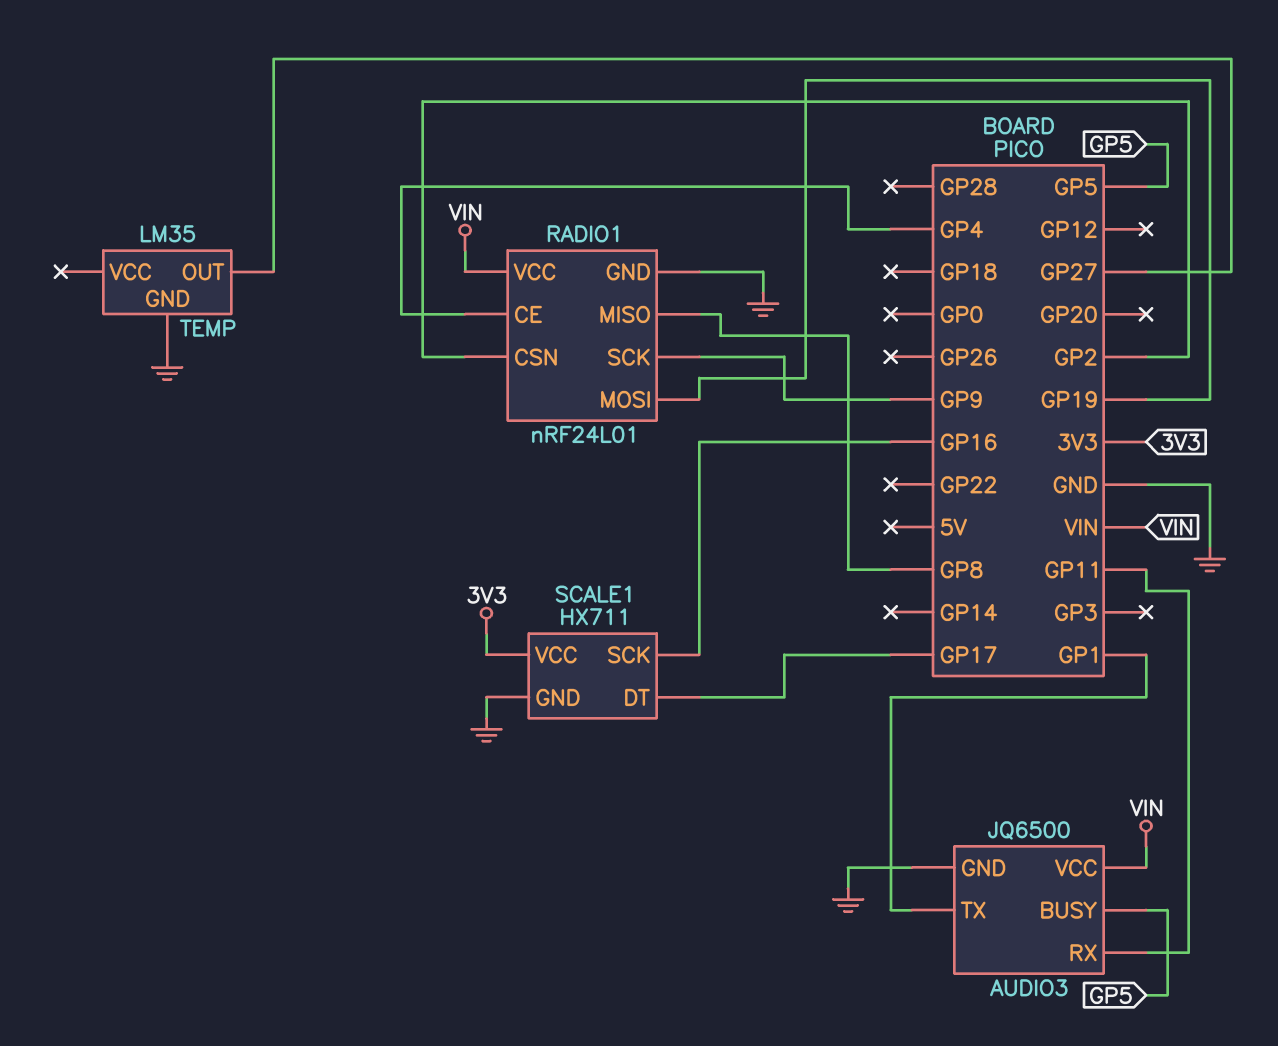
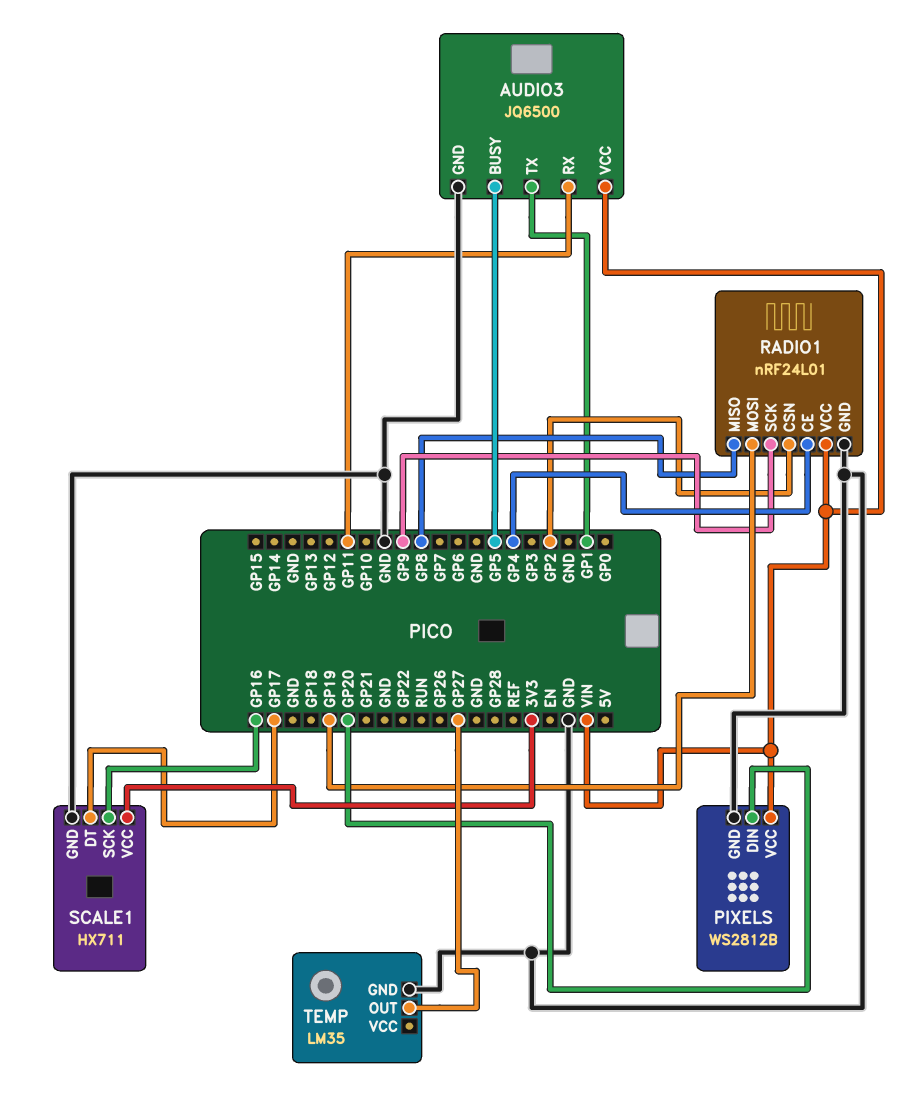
PIXELS: none -> WS2812B
PIXELS pin DIN: none -> GP20
PIXELS pin GND: none -> GND
PIXELS pin VCC: none -> VIN

